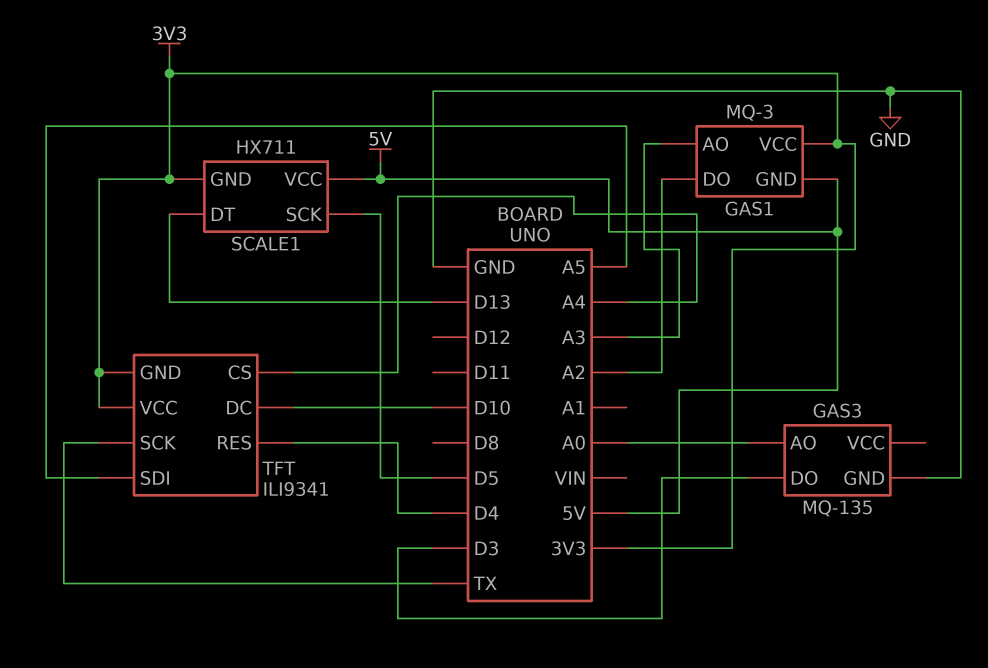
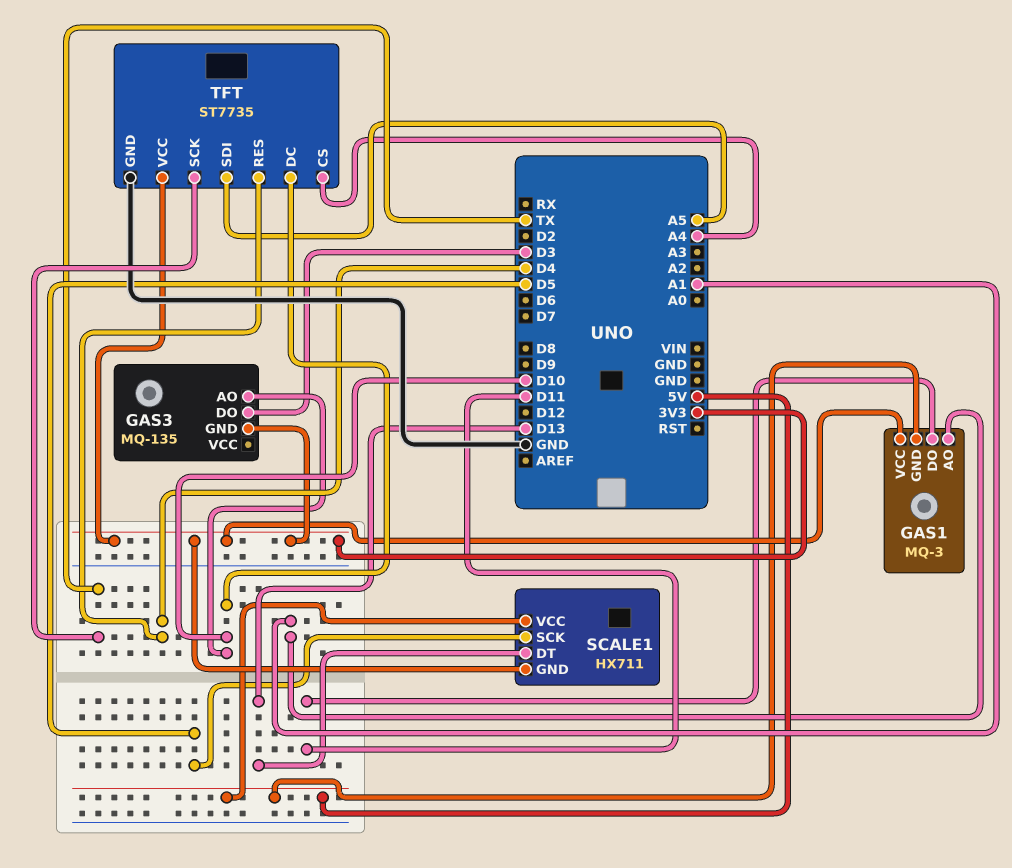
GAS1 pin AO: A3 -> A1
GAS1 pin DO: A2 -> D11
GAS3 pin AO: A0 -> D10
GAS3 pin GND: GND -> 3V3
TFT: ILI9341 -> ST7735
TFT pin GND: 3V3 -> GND

